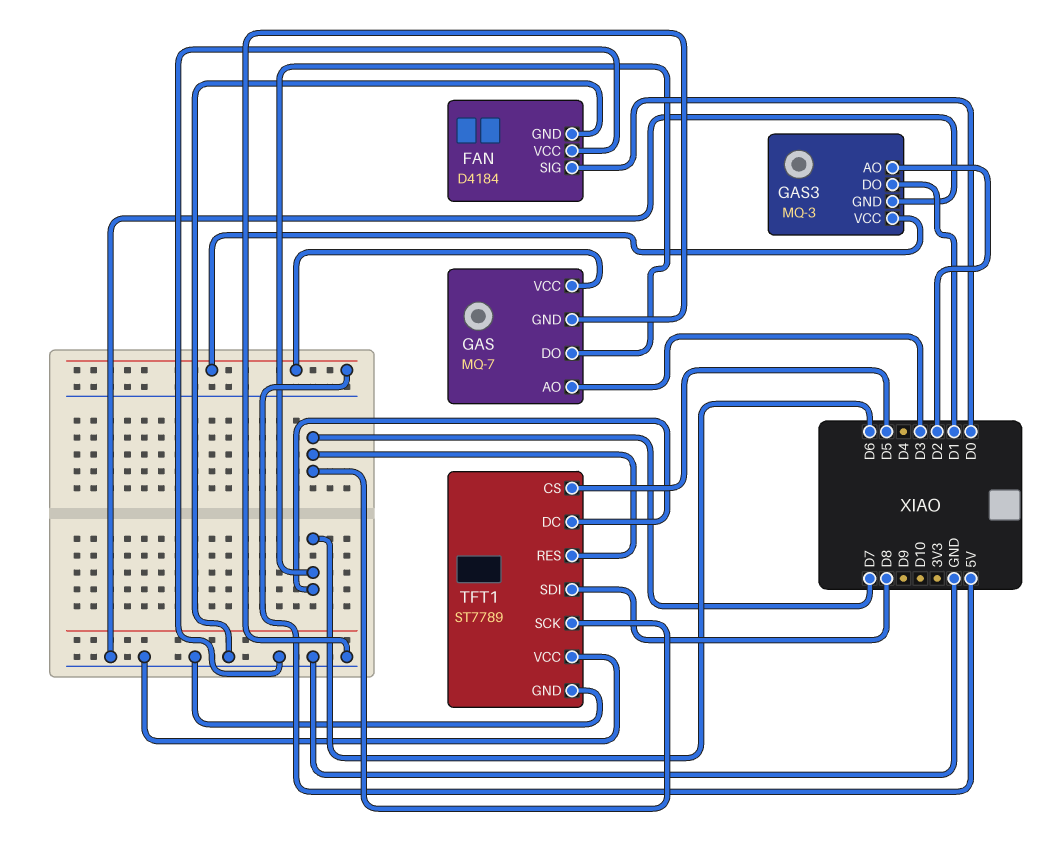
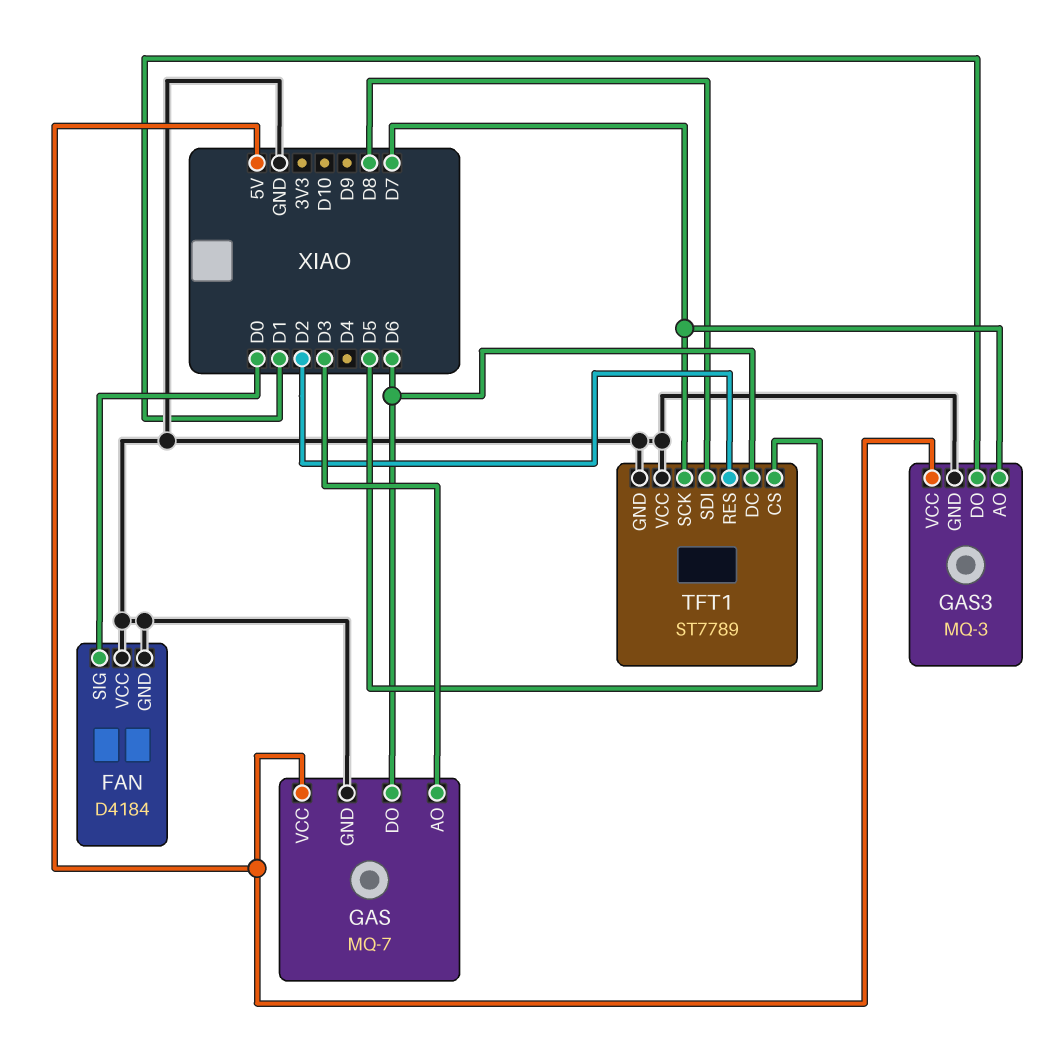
GAS3 pin AO: D2 -> D7
TFT1 pin RES: D7 -> D2

